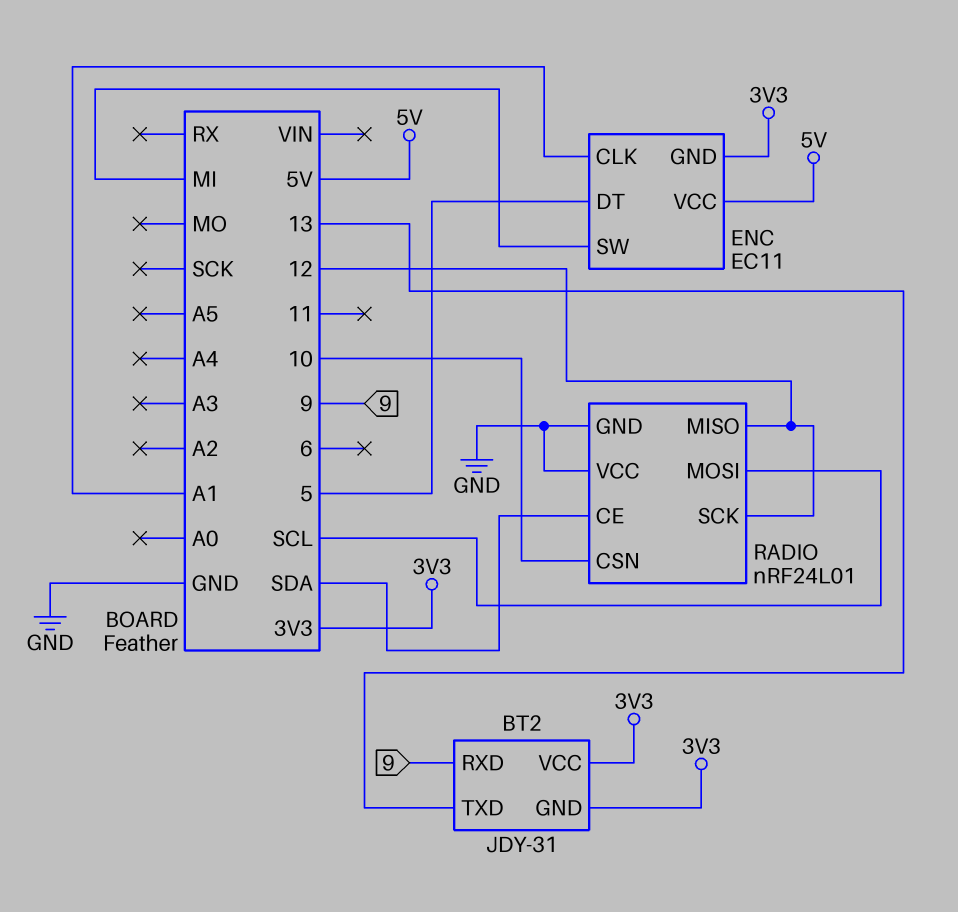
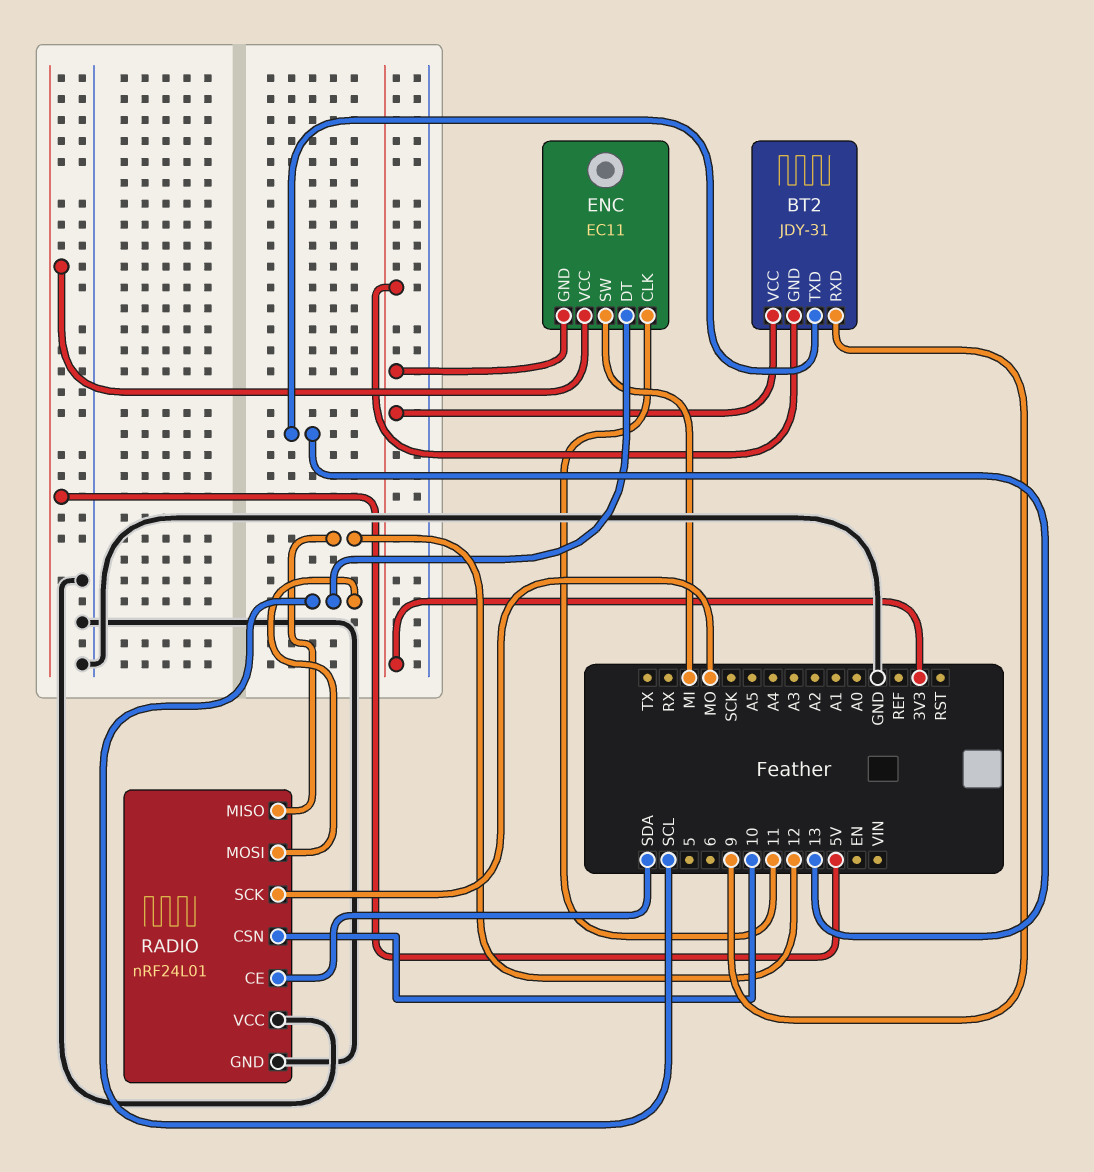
ENC pin CLK: A1 -> 11
ENC pin DT: 5 -> SCL
RADIO pin SCK: 12 -> MO

